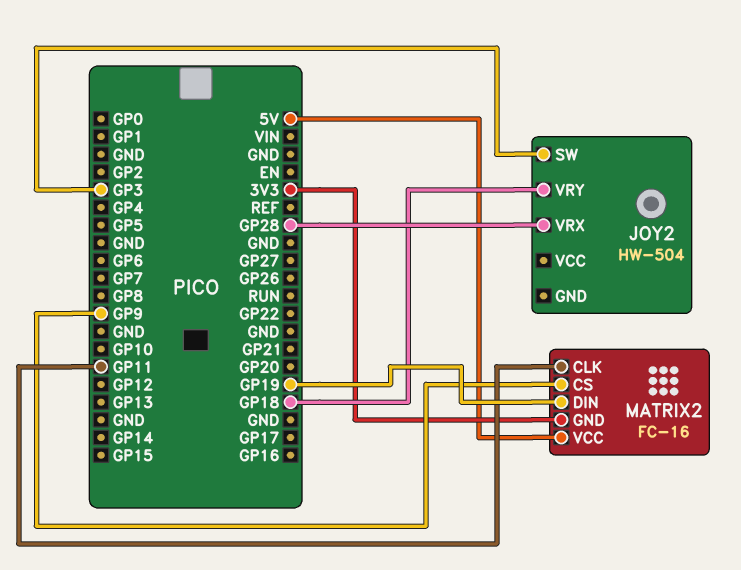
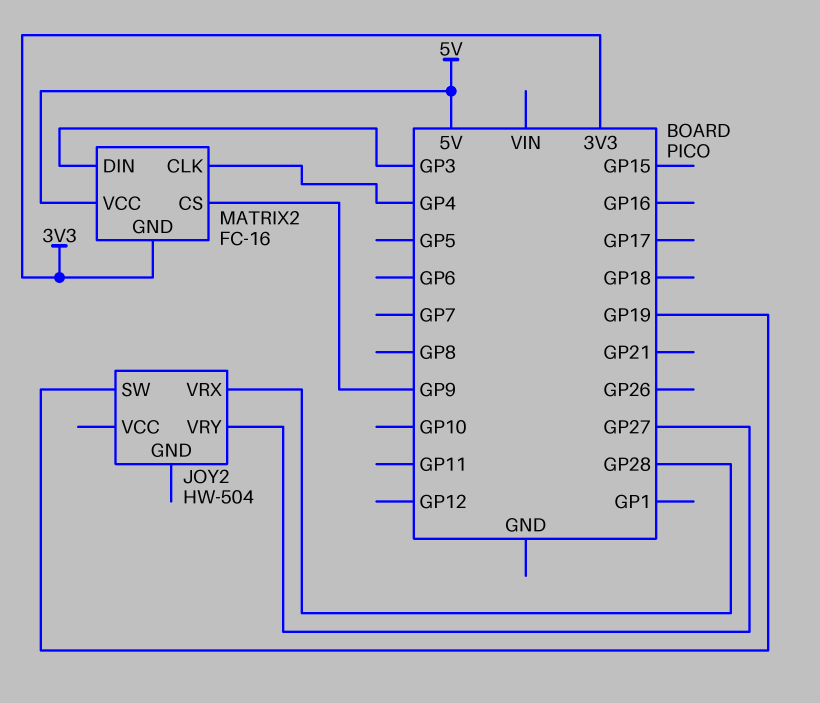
JOY2 pin SW: GP3 -> GP19
JOY2 pin VRY: GP18 -> GP27
MATRIX2 pin CLK: GP11 -> GP4
MATRIX2 pin DIN: GP19 -> GP3

